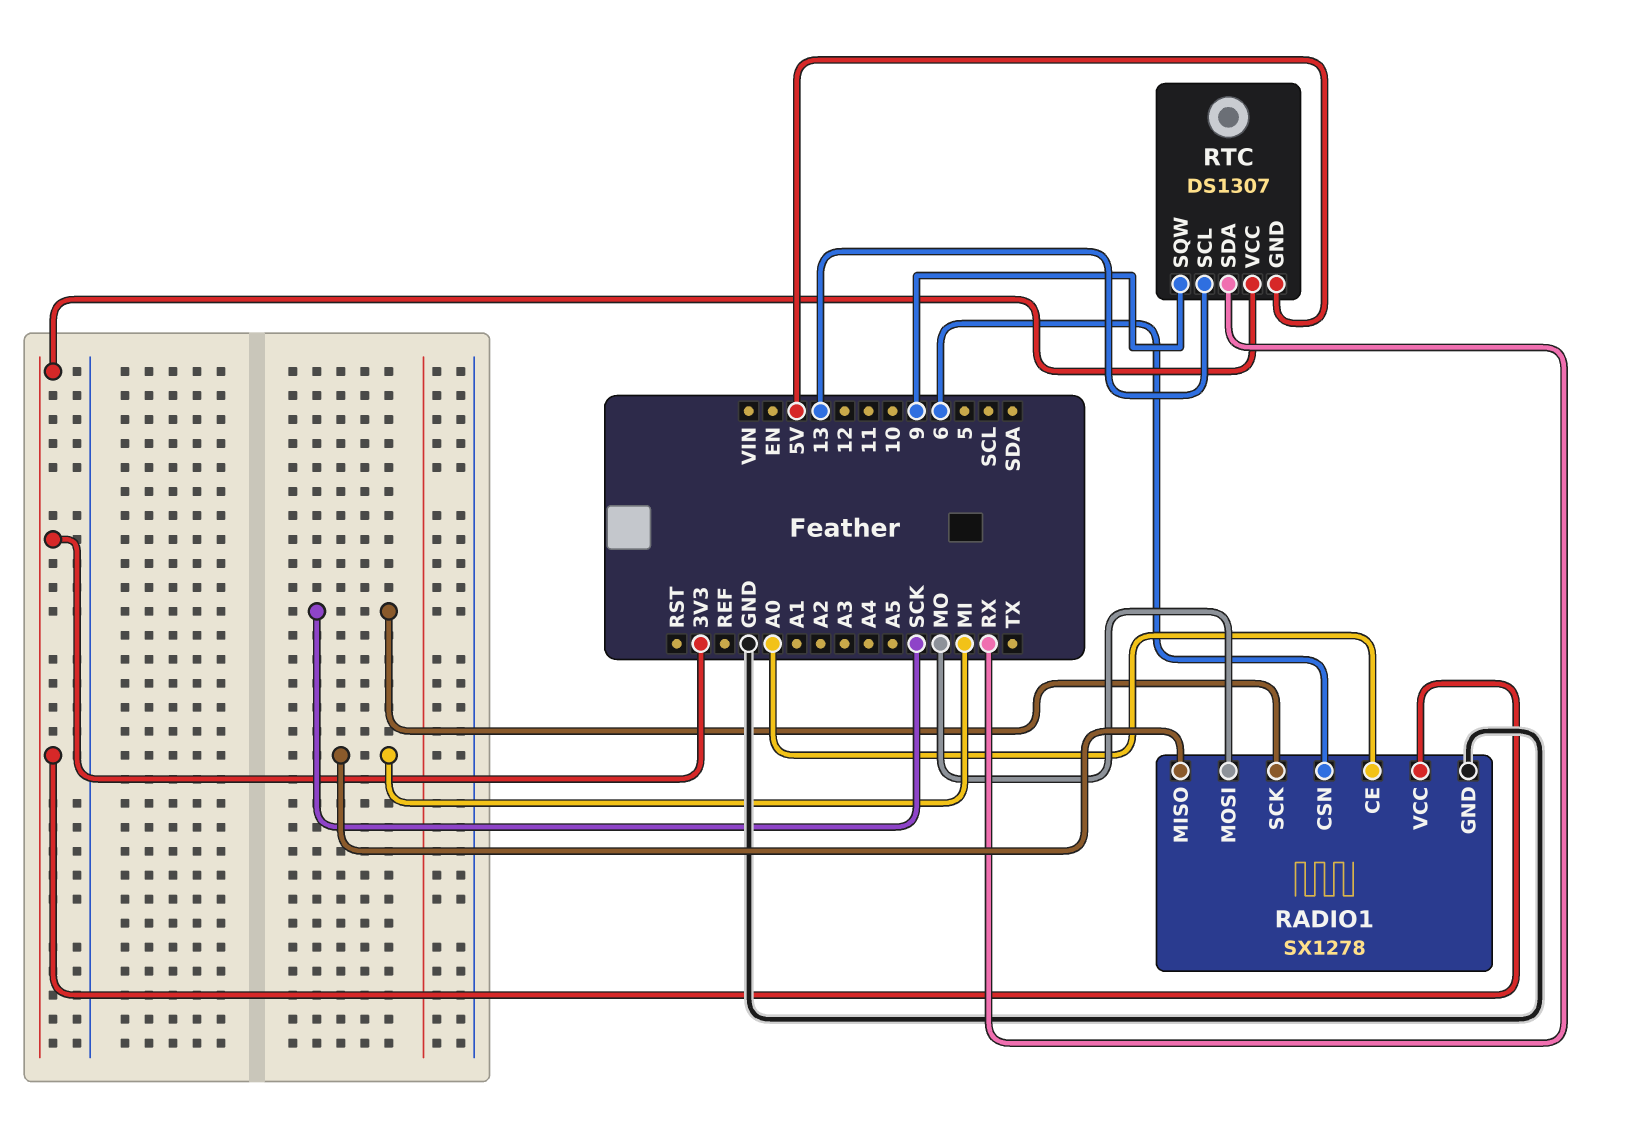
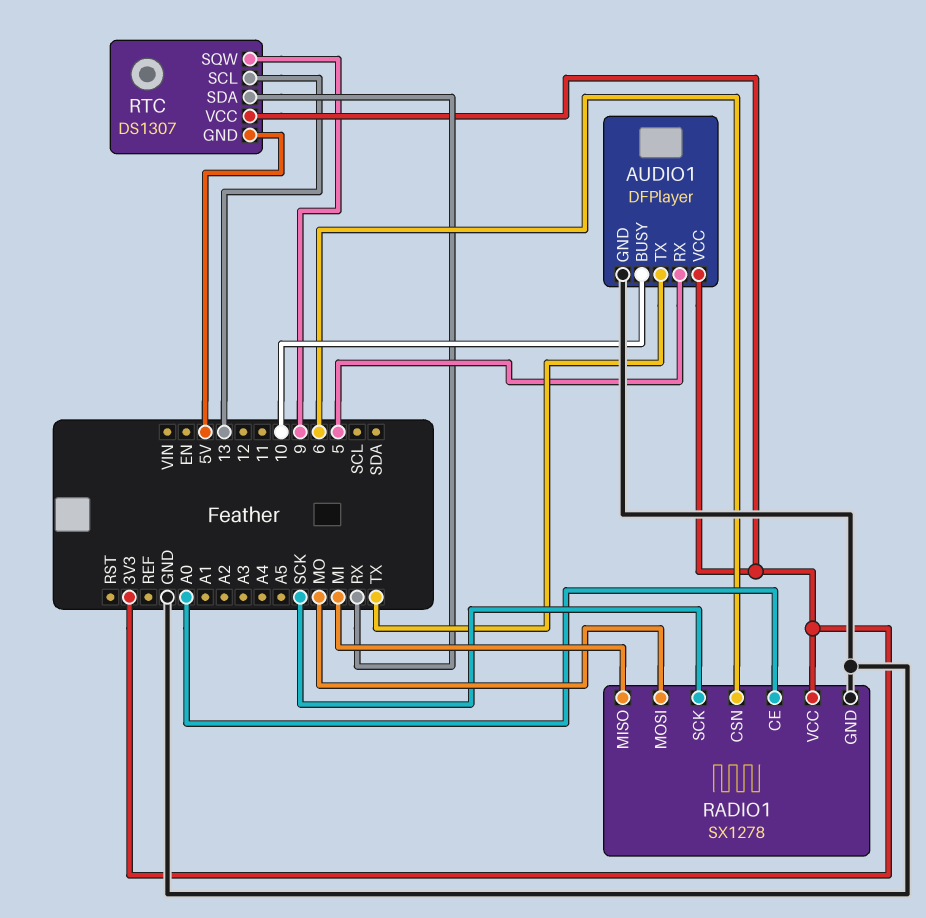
AUDIO1: none -> DFPlayer
AUDIO1 pin BUSY: none -> 10
AUDIO1 pin GND: none -> GND
AUDIO1 pin RX: none -> 5
AUDIO1 pin TX: none -> TX
AUDIO1 pin VCC: none -> 3V3

